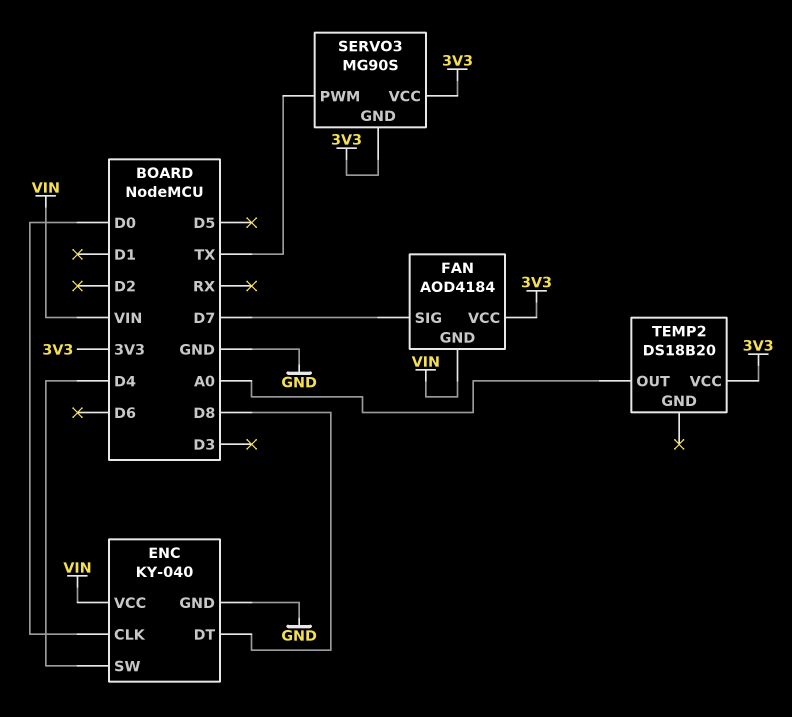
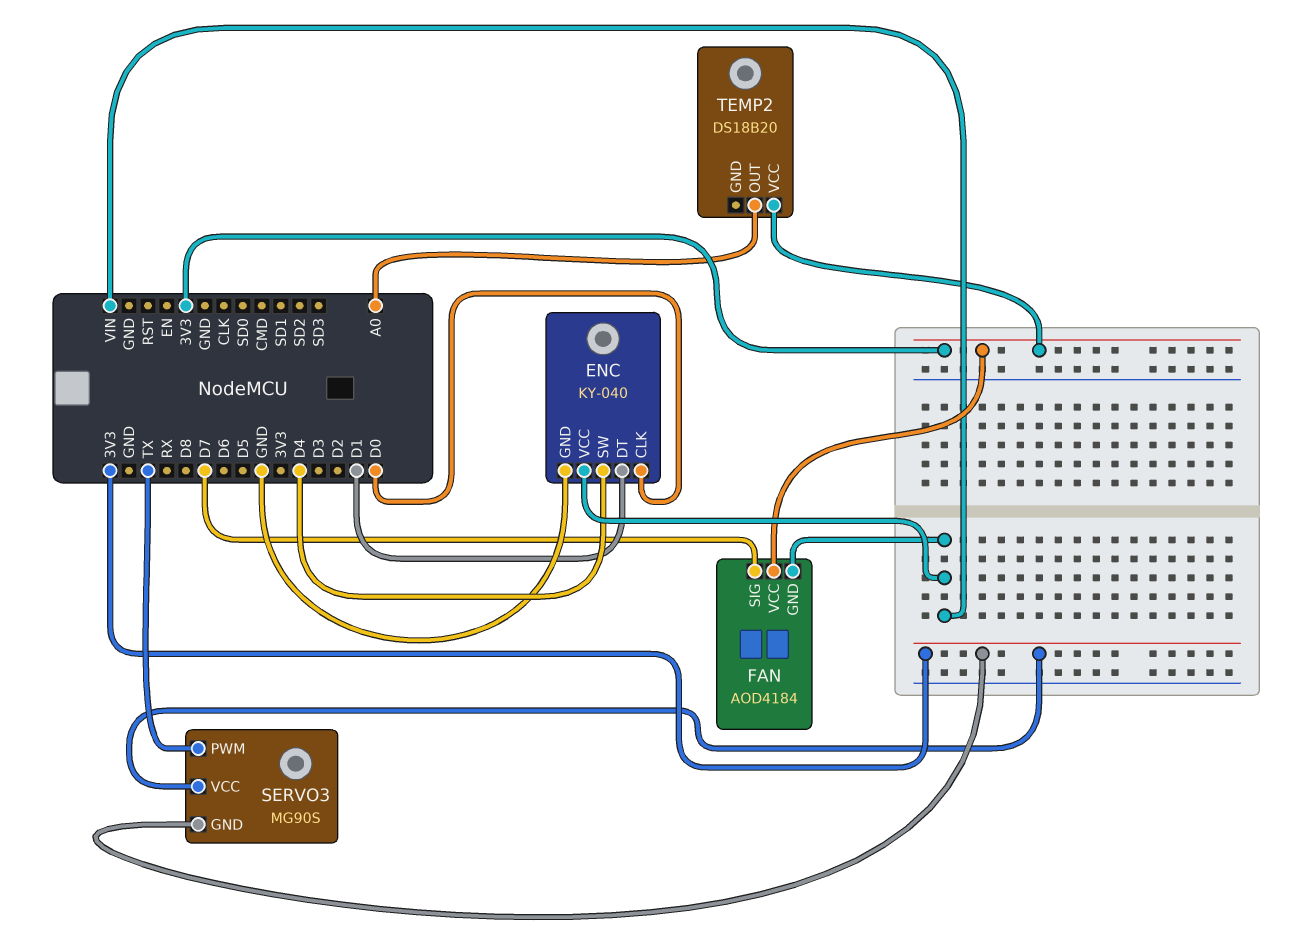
ENC pin DT: D8 -> D1

